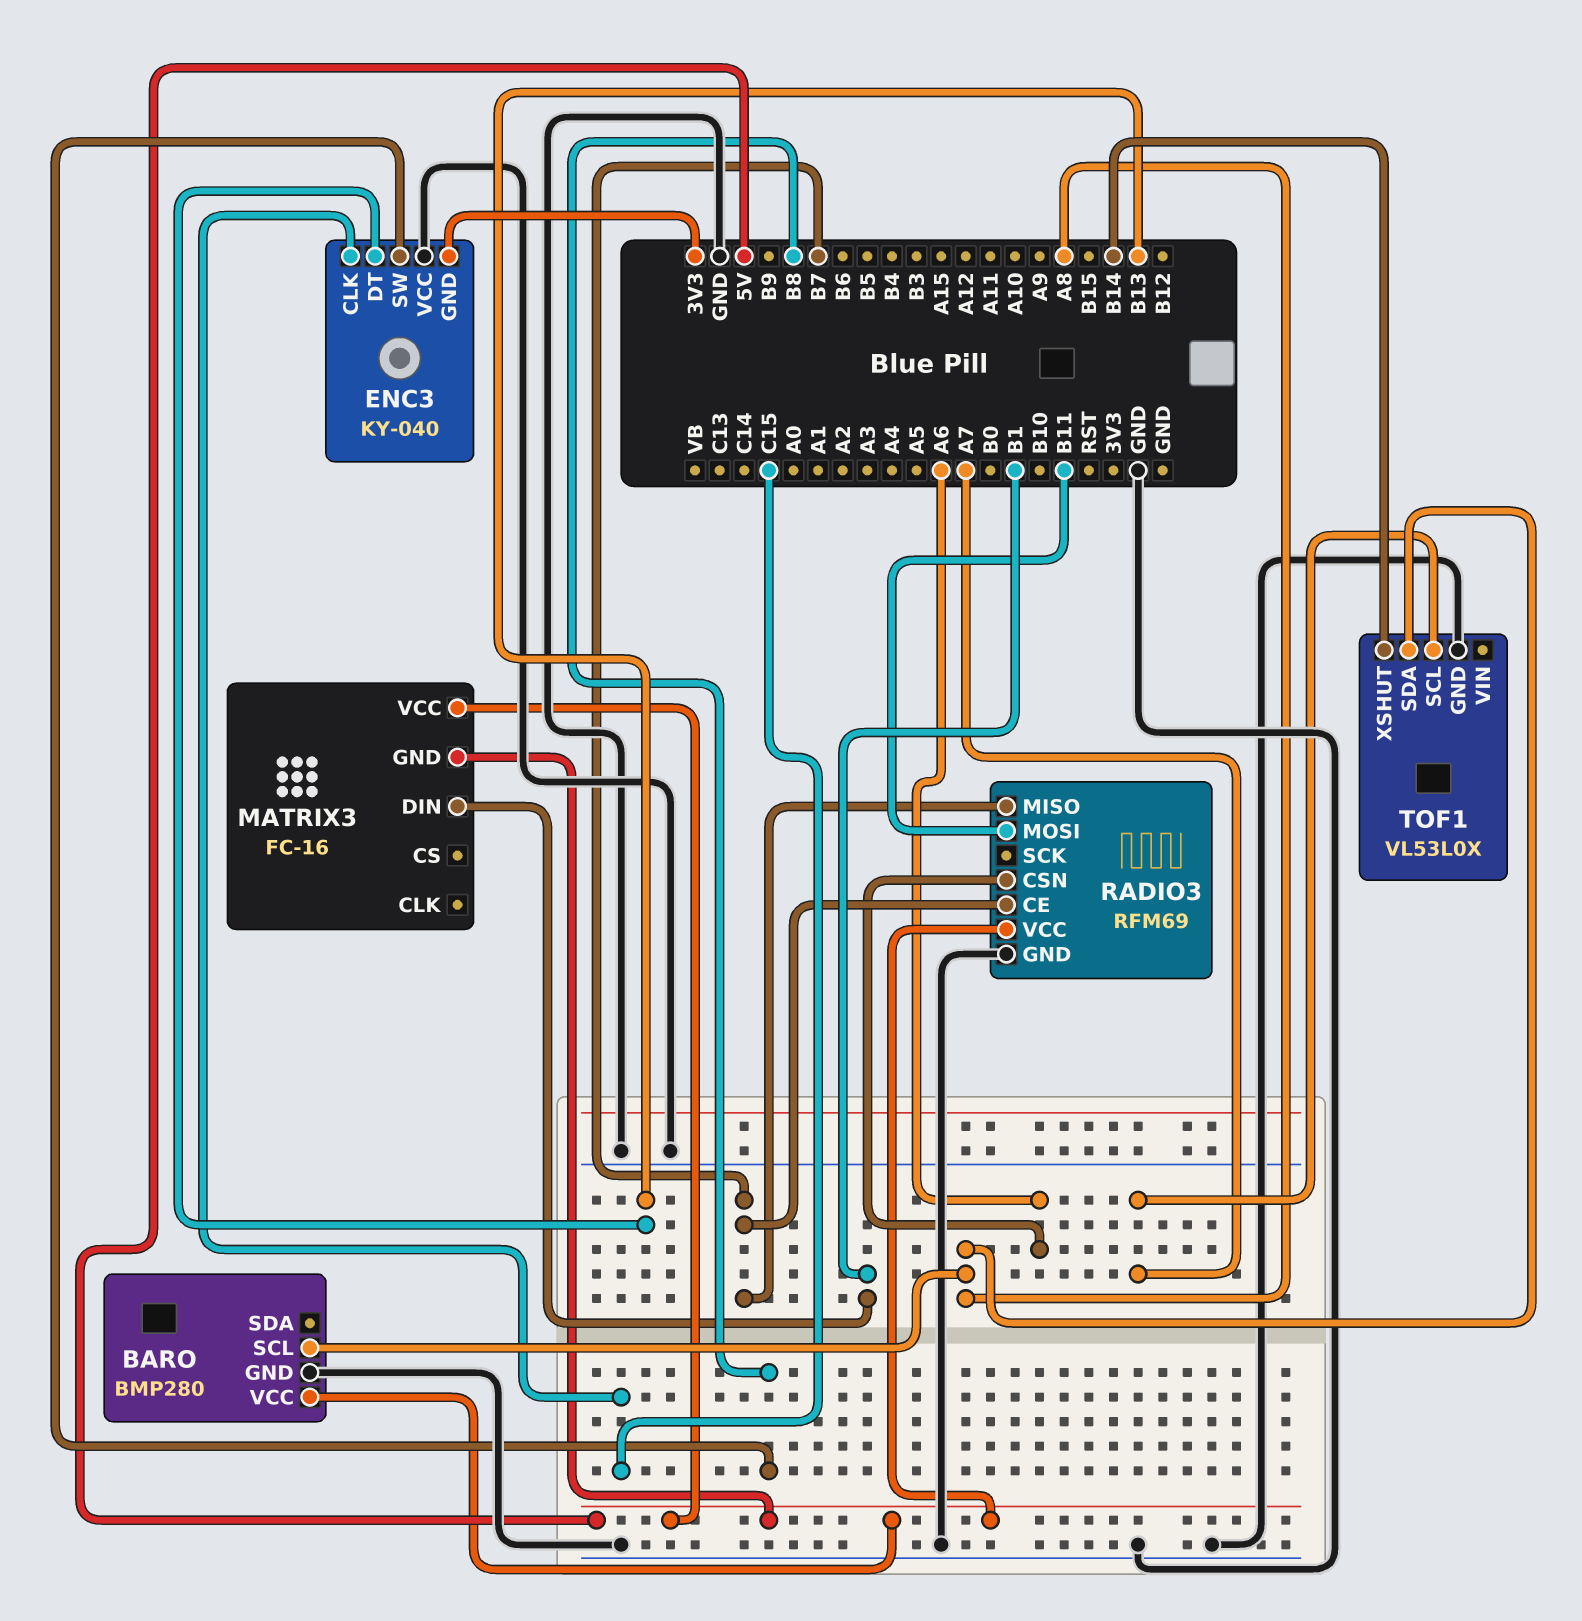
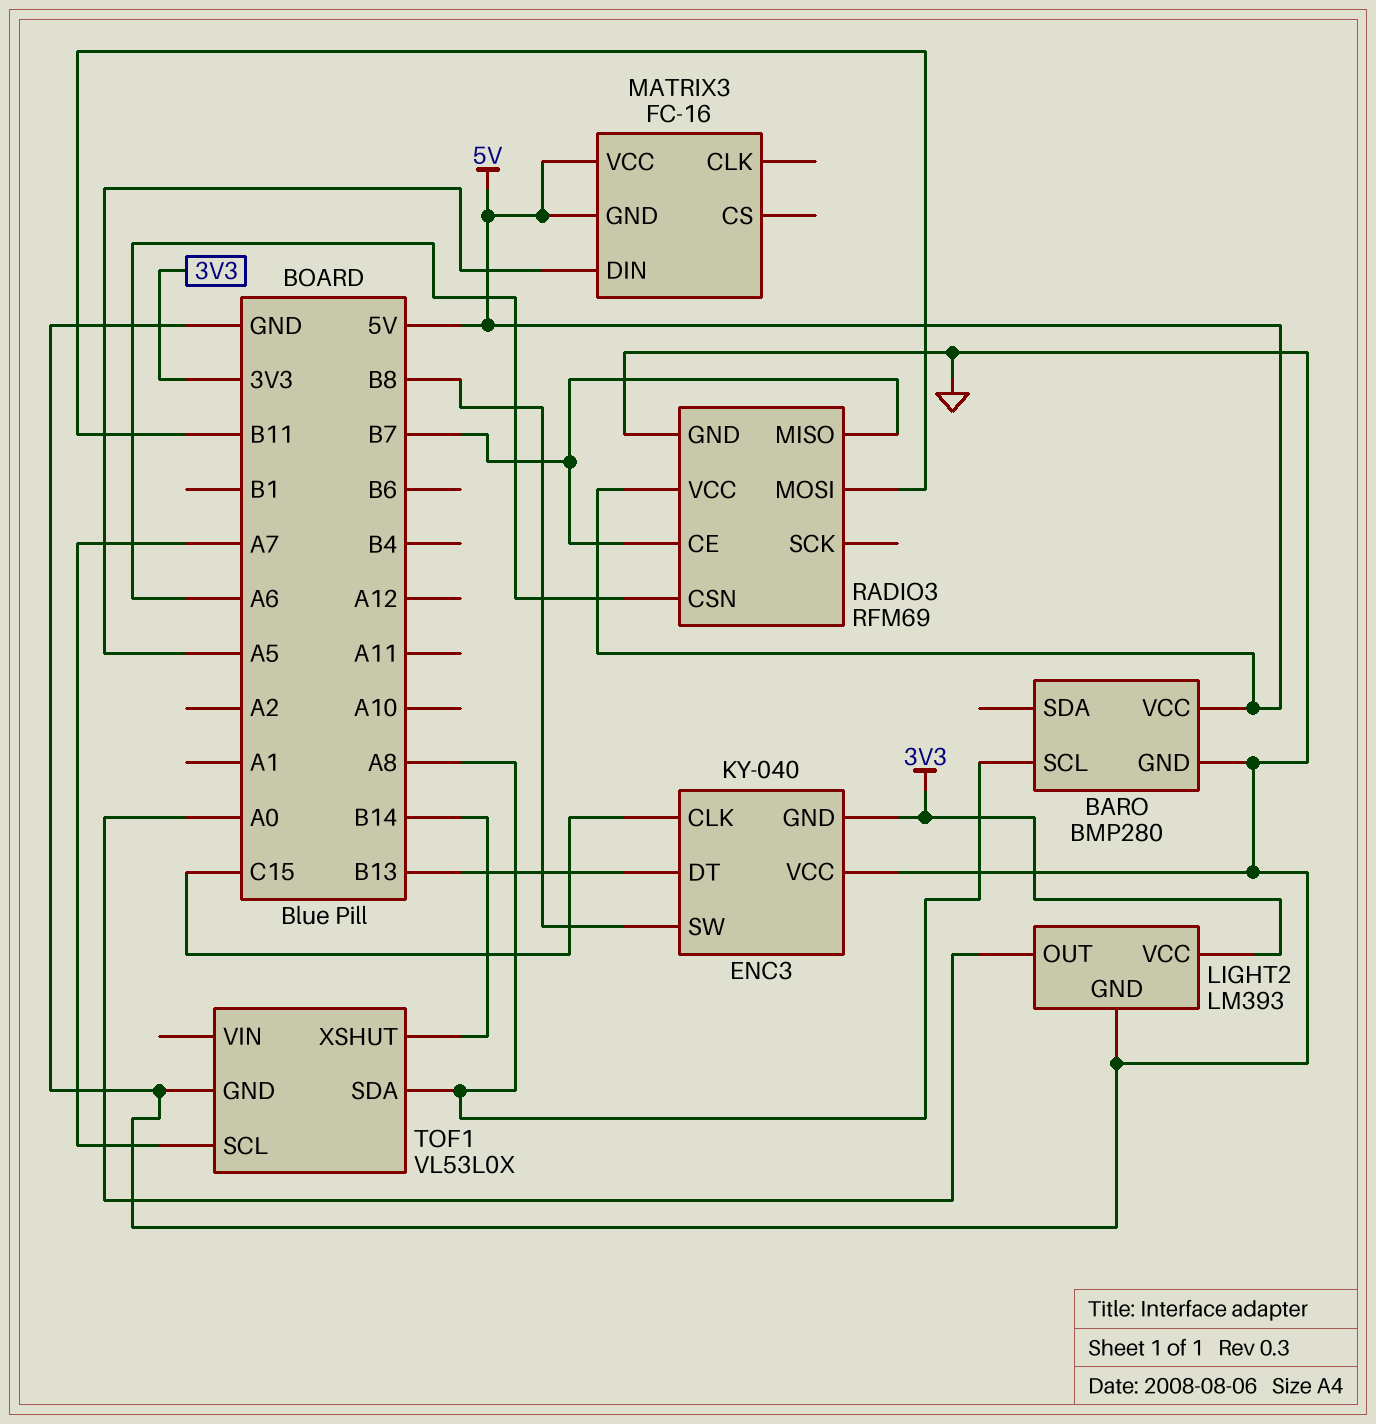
LIGHT2: none -> LM393
LIGHT2 pin GND: none -> GND
LIGHT2 pin OUT: none -> A0
LIGHT2 pin VCC: none -> 3V3
MATRIX3 pin DIN: B1 -> A5

